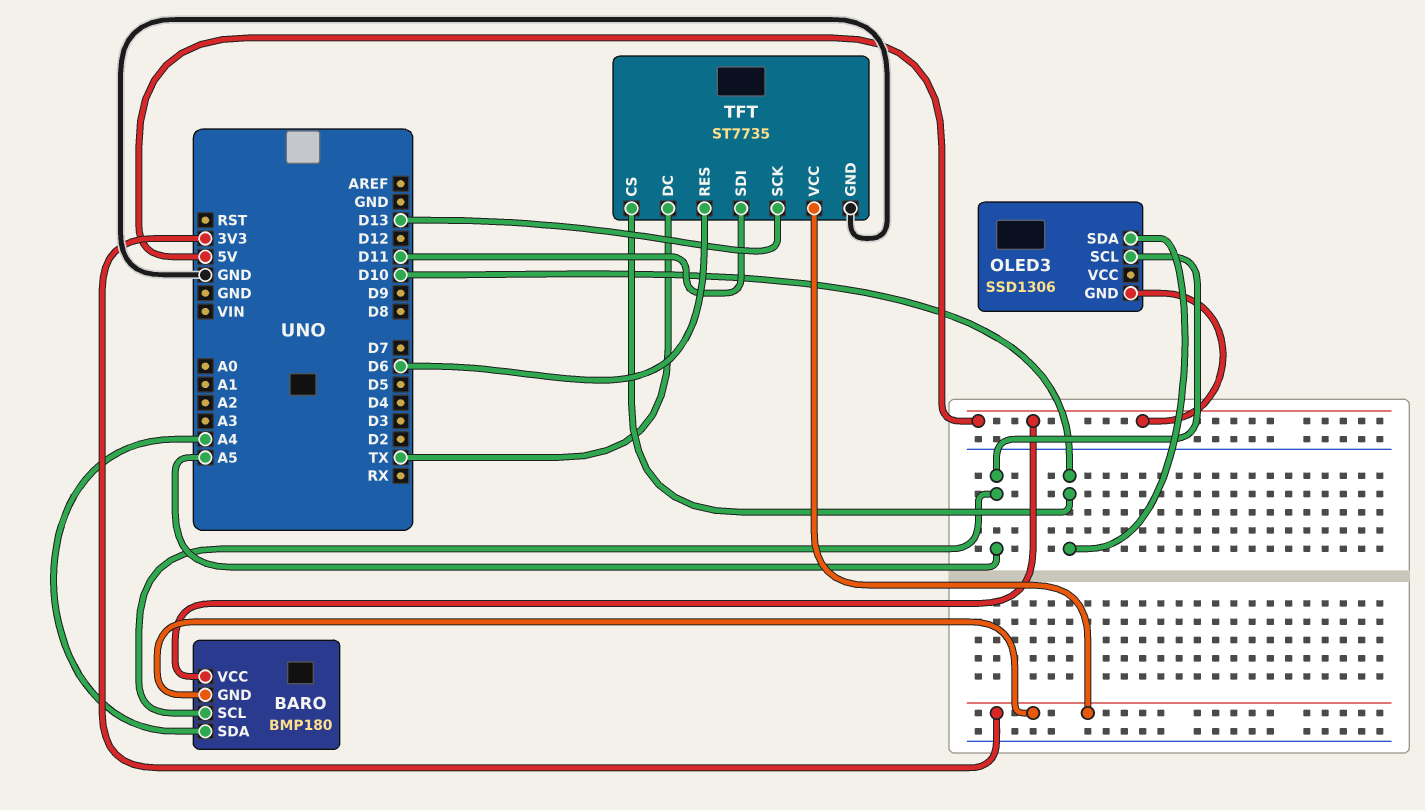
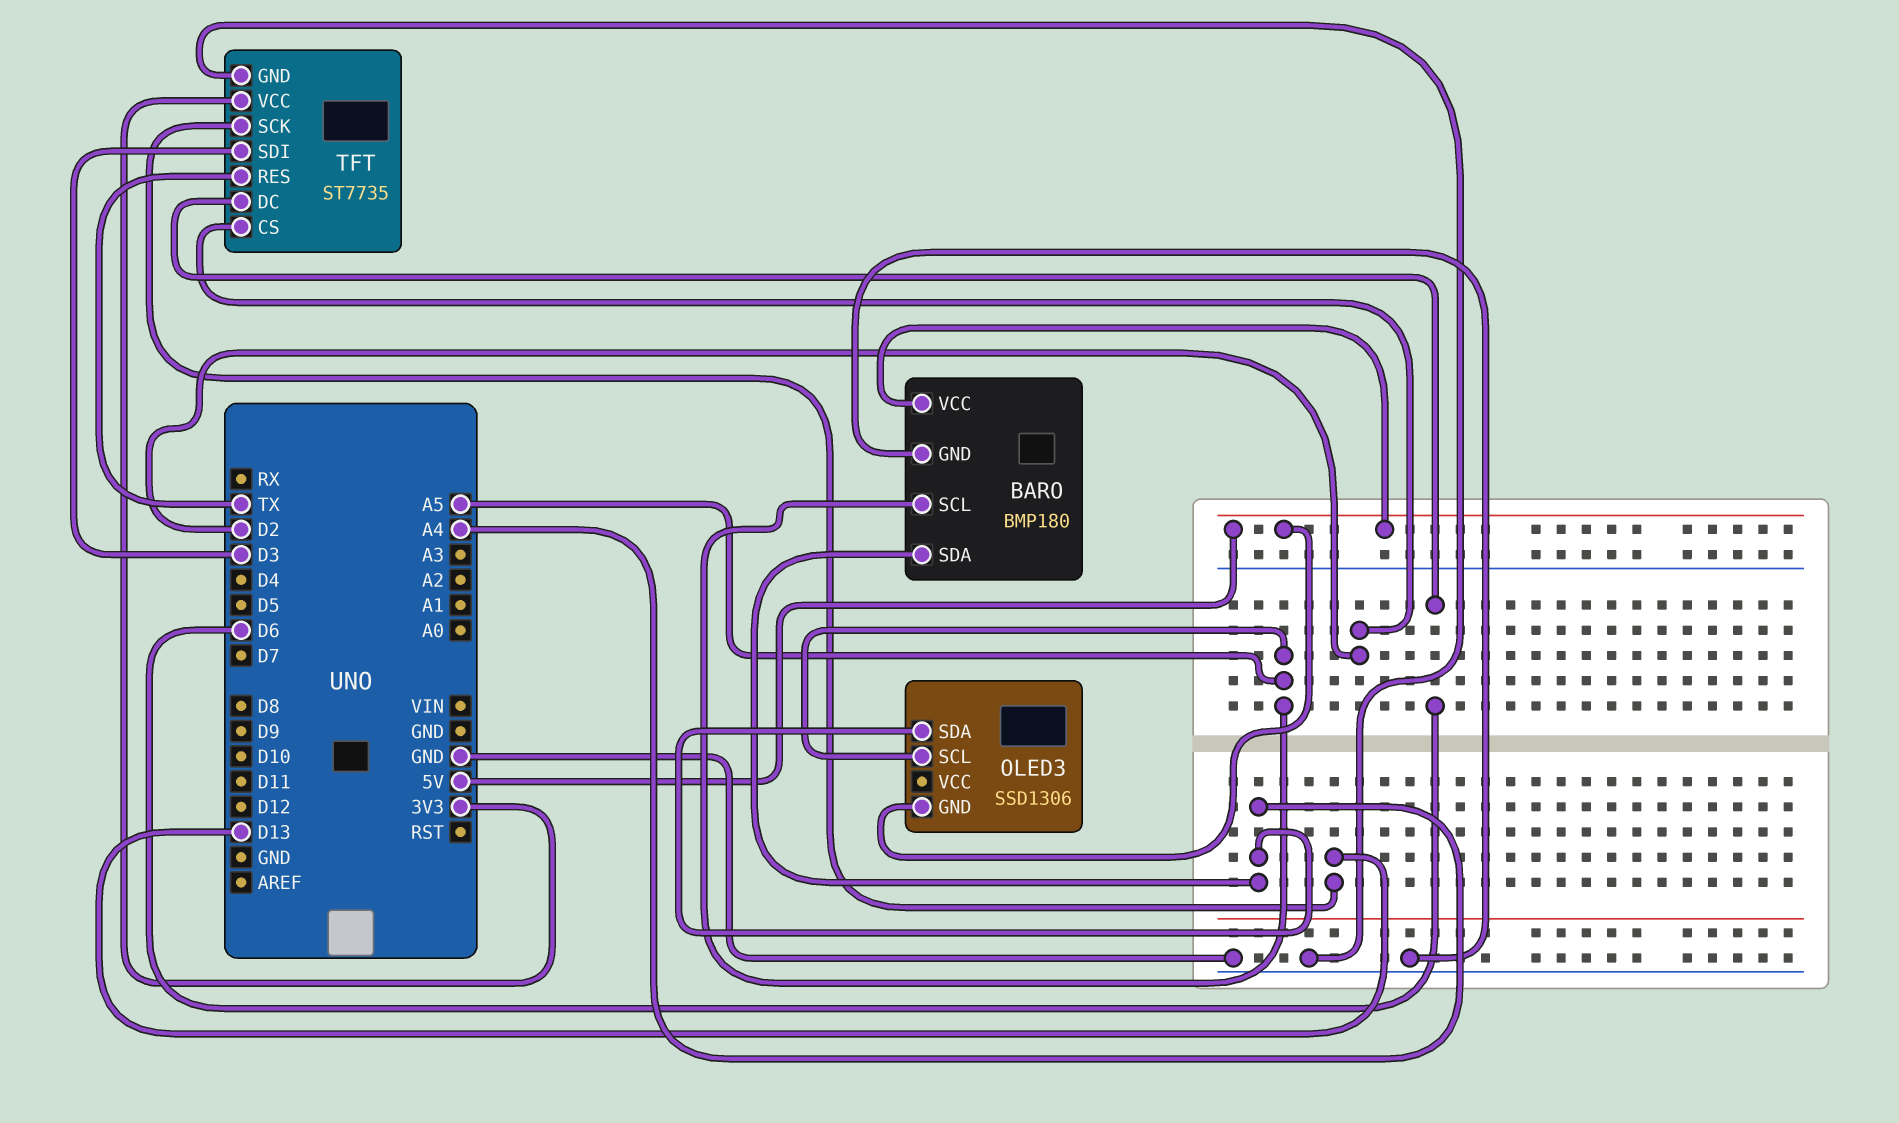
BARO pin GND: 3V3 -> GND
OLED3 pin SDA: D10 -> A4
TFT pin CS: D10 -> D2
TFT pin DC: TX -> D6
TFT pin RES: D6 -> TX
TFT pin SDI: D11 -> D3

